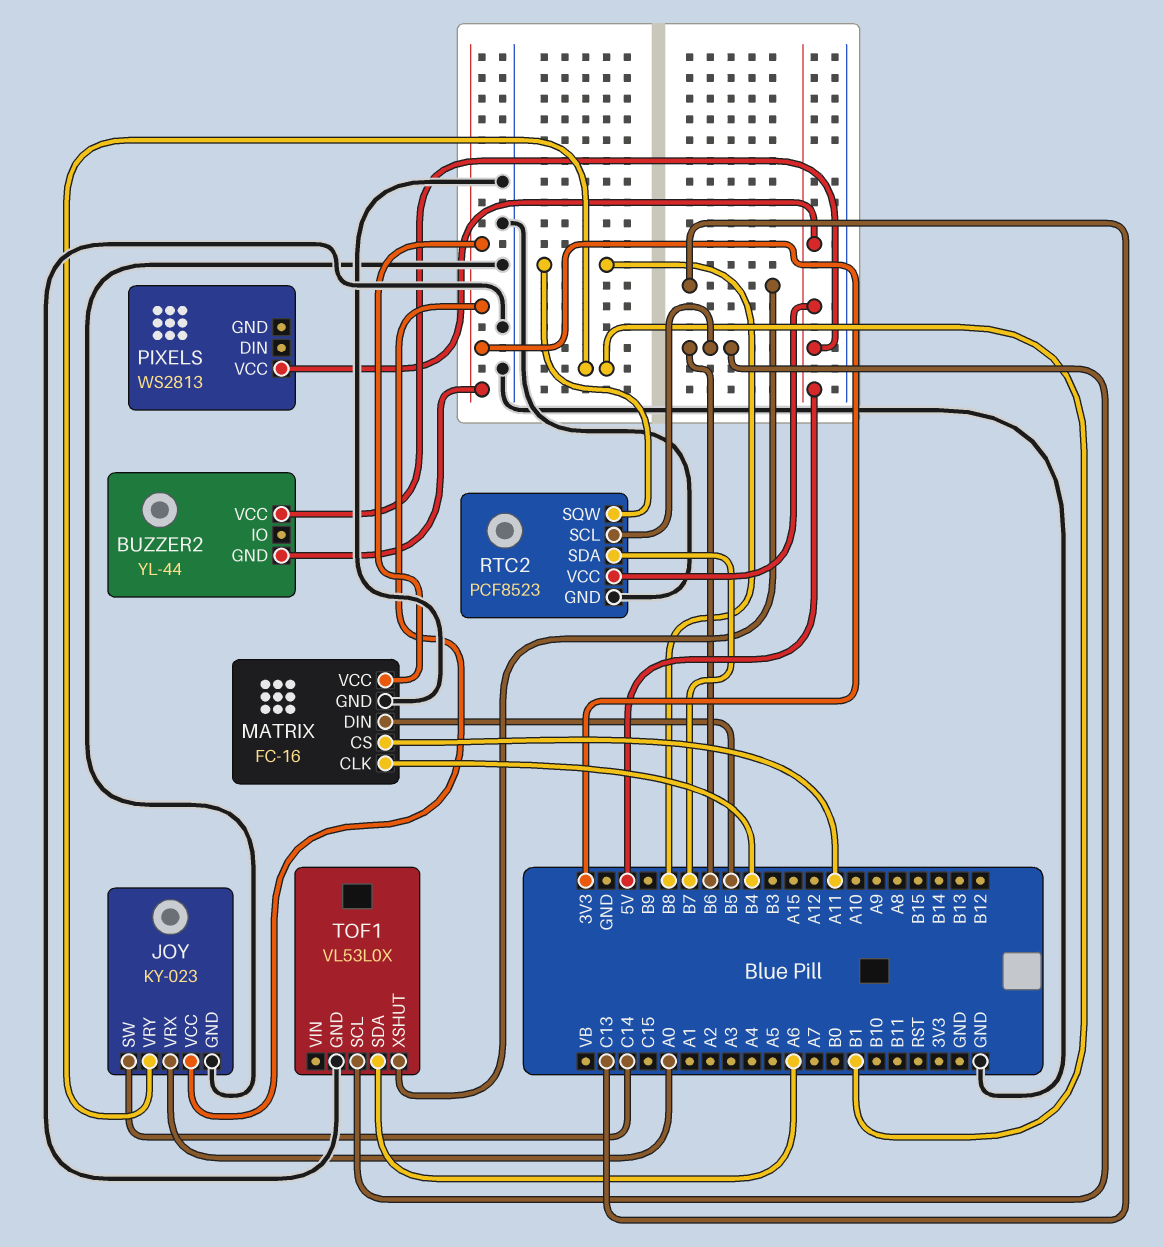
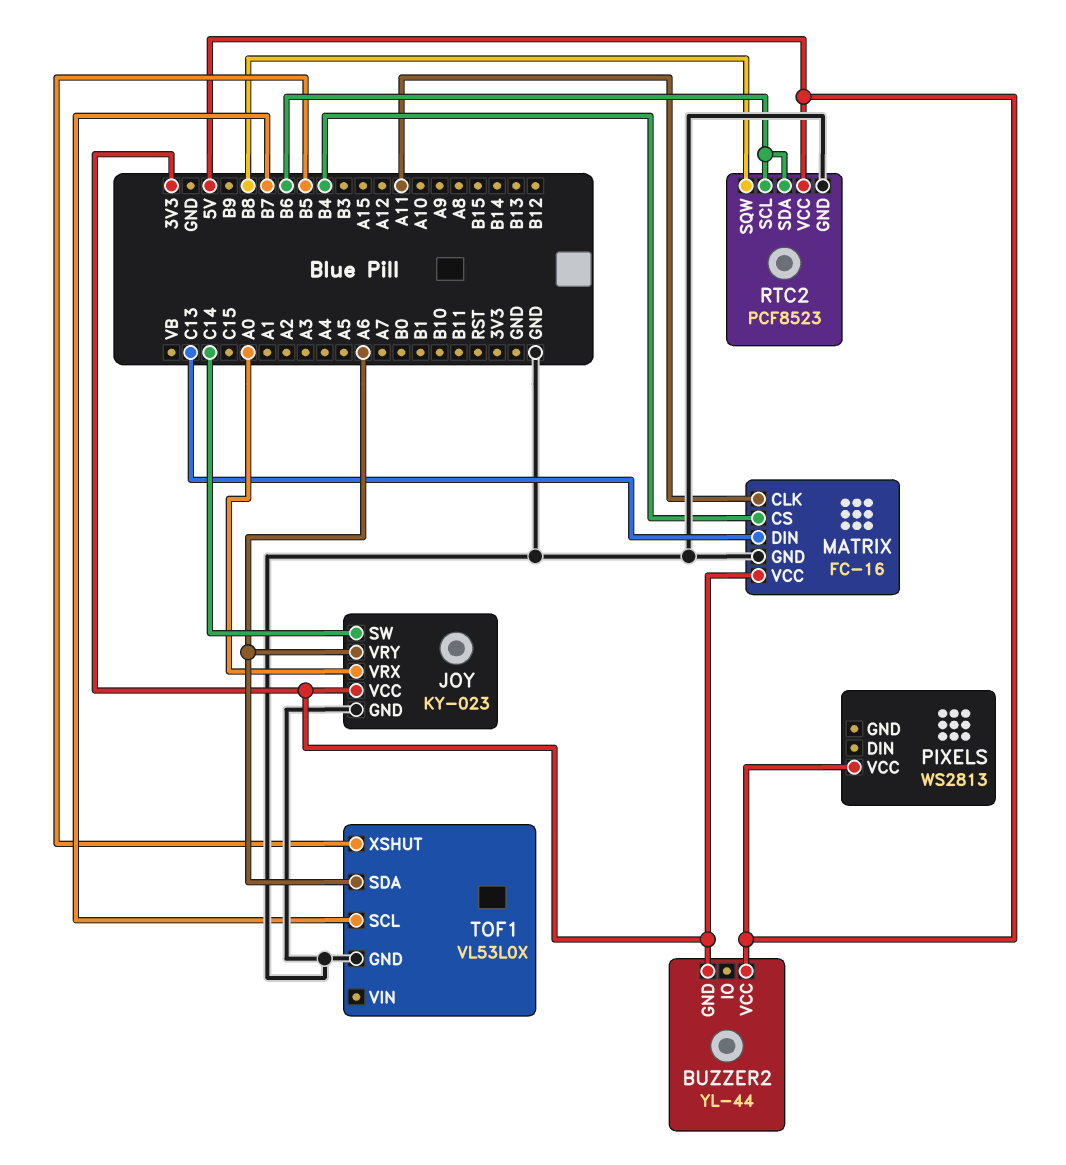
JOY pin VRY: B1 -> A6
MATRIX pin CLK: B4 -> A11
MATRIX pin CS: A11 -> B4
MATRIX pin DIN: B5 -> C13
RTC2 pin SDA: B7 -> B6
TOF1 pin SCL: B6 -> B7
TOF1 pin XSHUT: C13 -> B5

